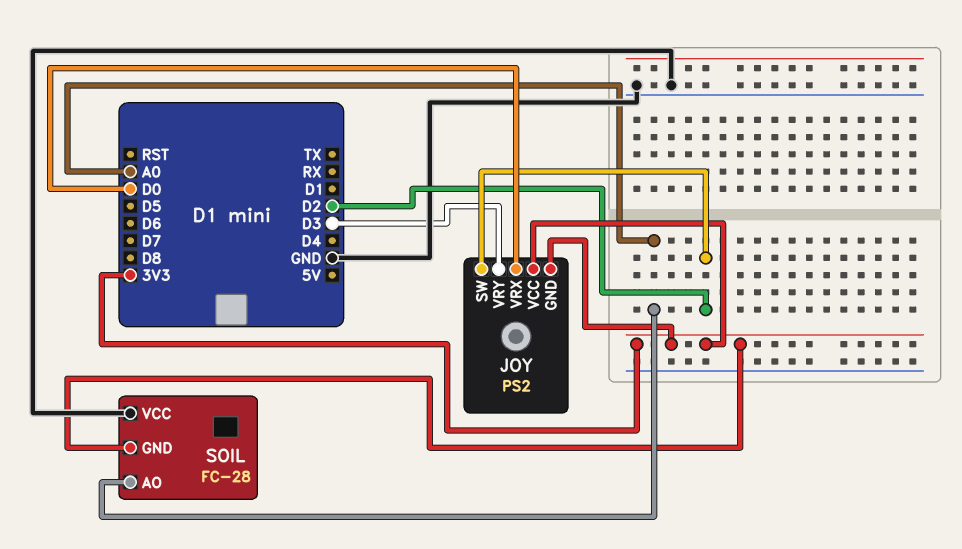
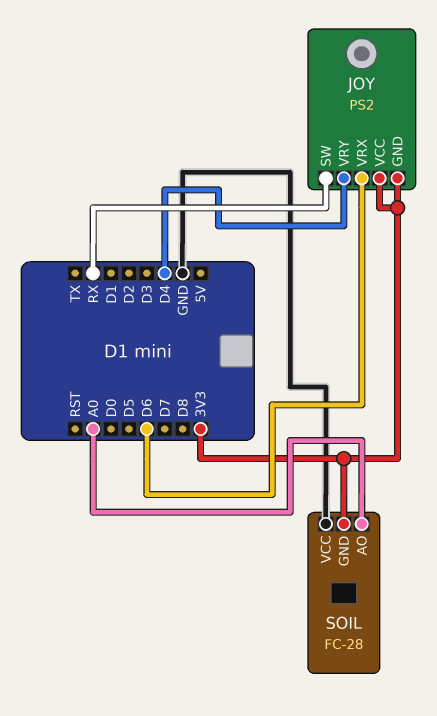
JOY pin SW: D2 -> RX
JOY pin VRX: D0 -> D6
JOY pin VRY: D3 -> D4

